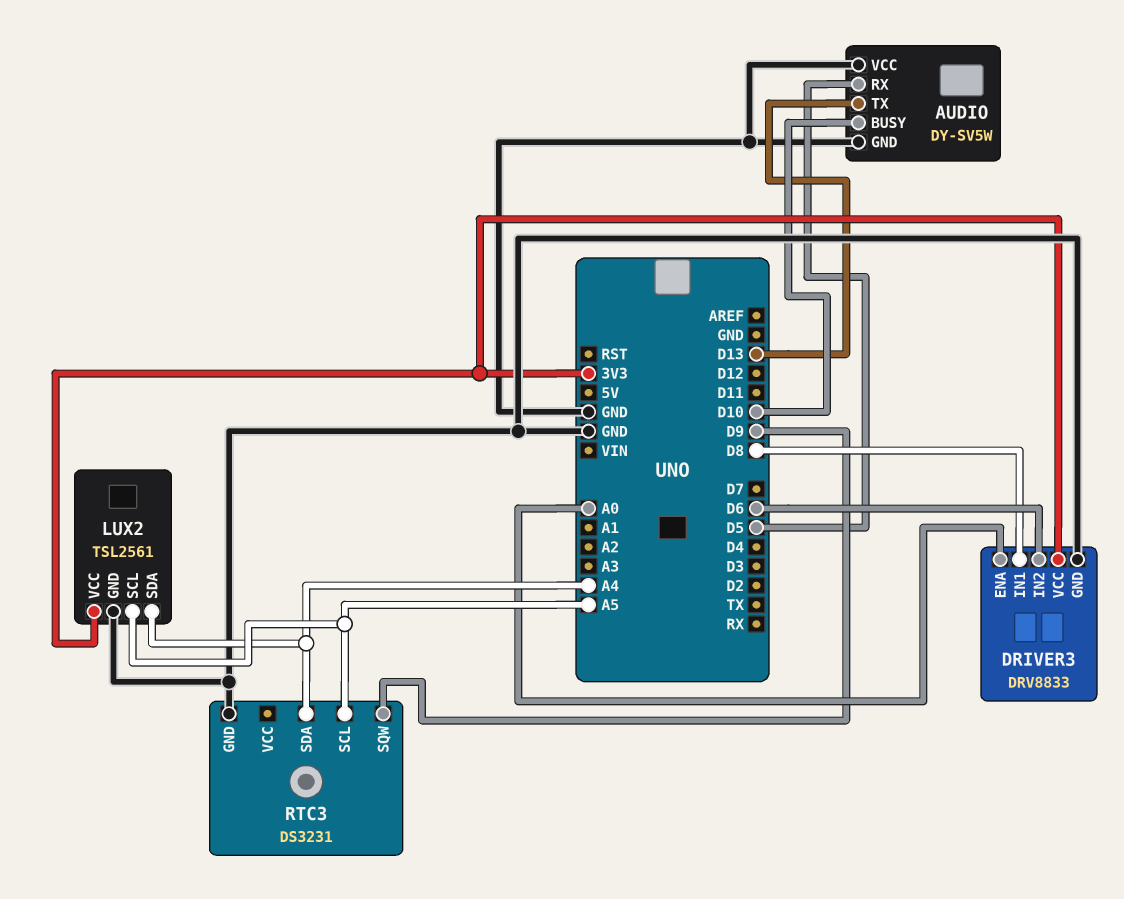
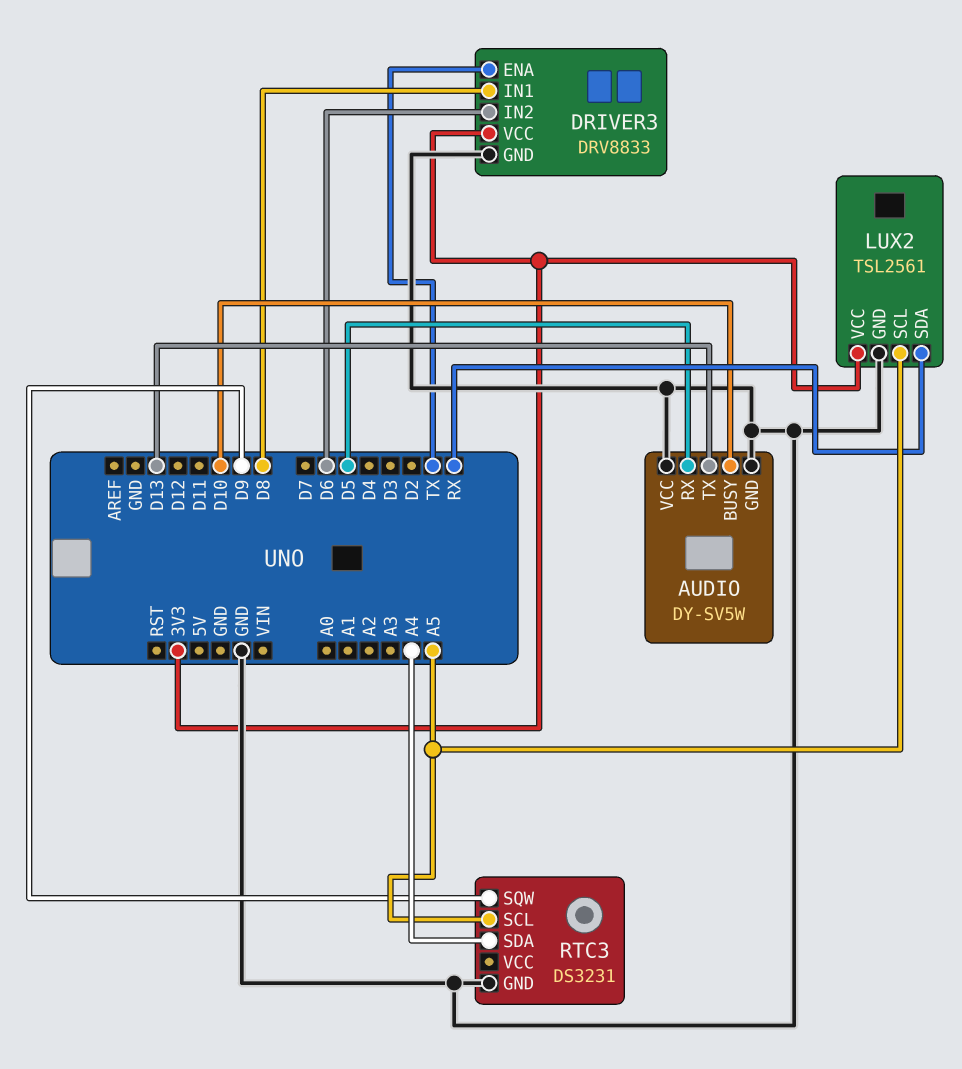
DRIVER3 pin ENA: A0 -> TX
LUX2 pin SDA: A4 -> RX

